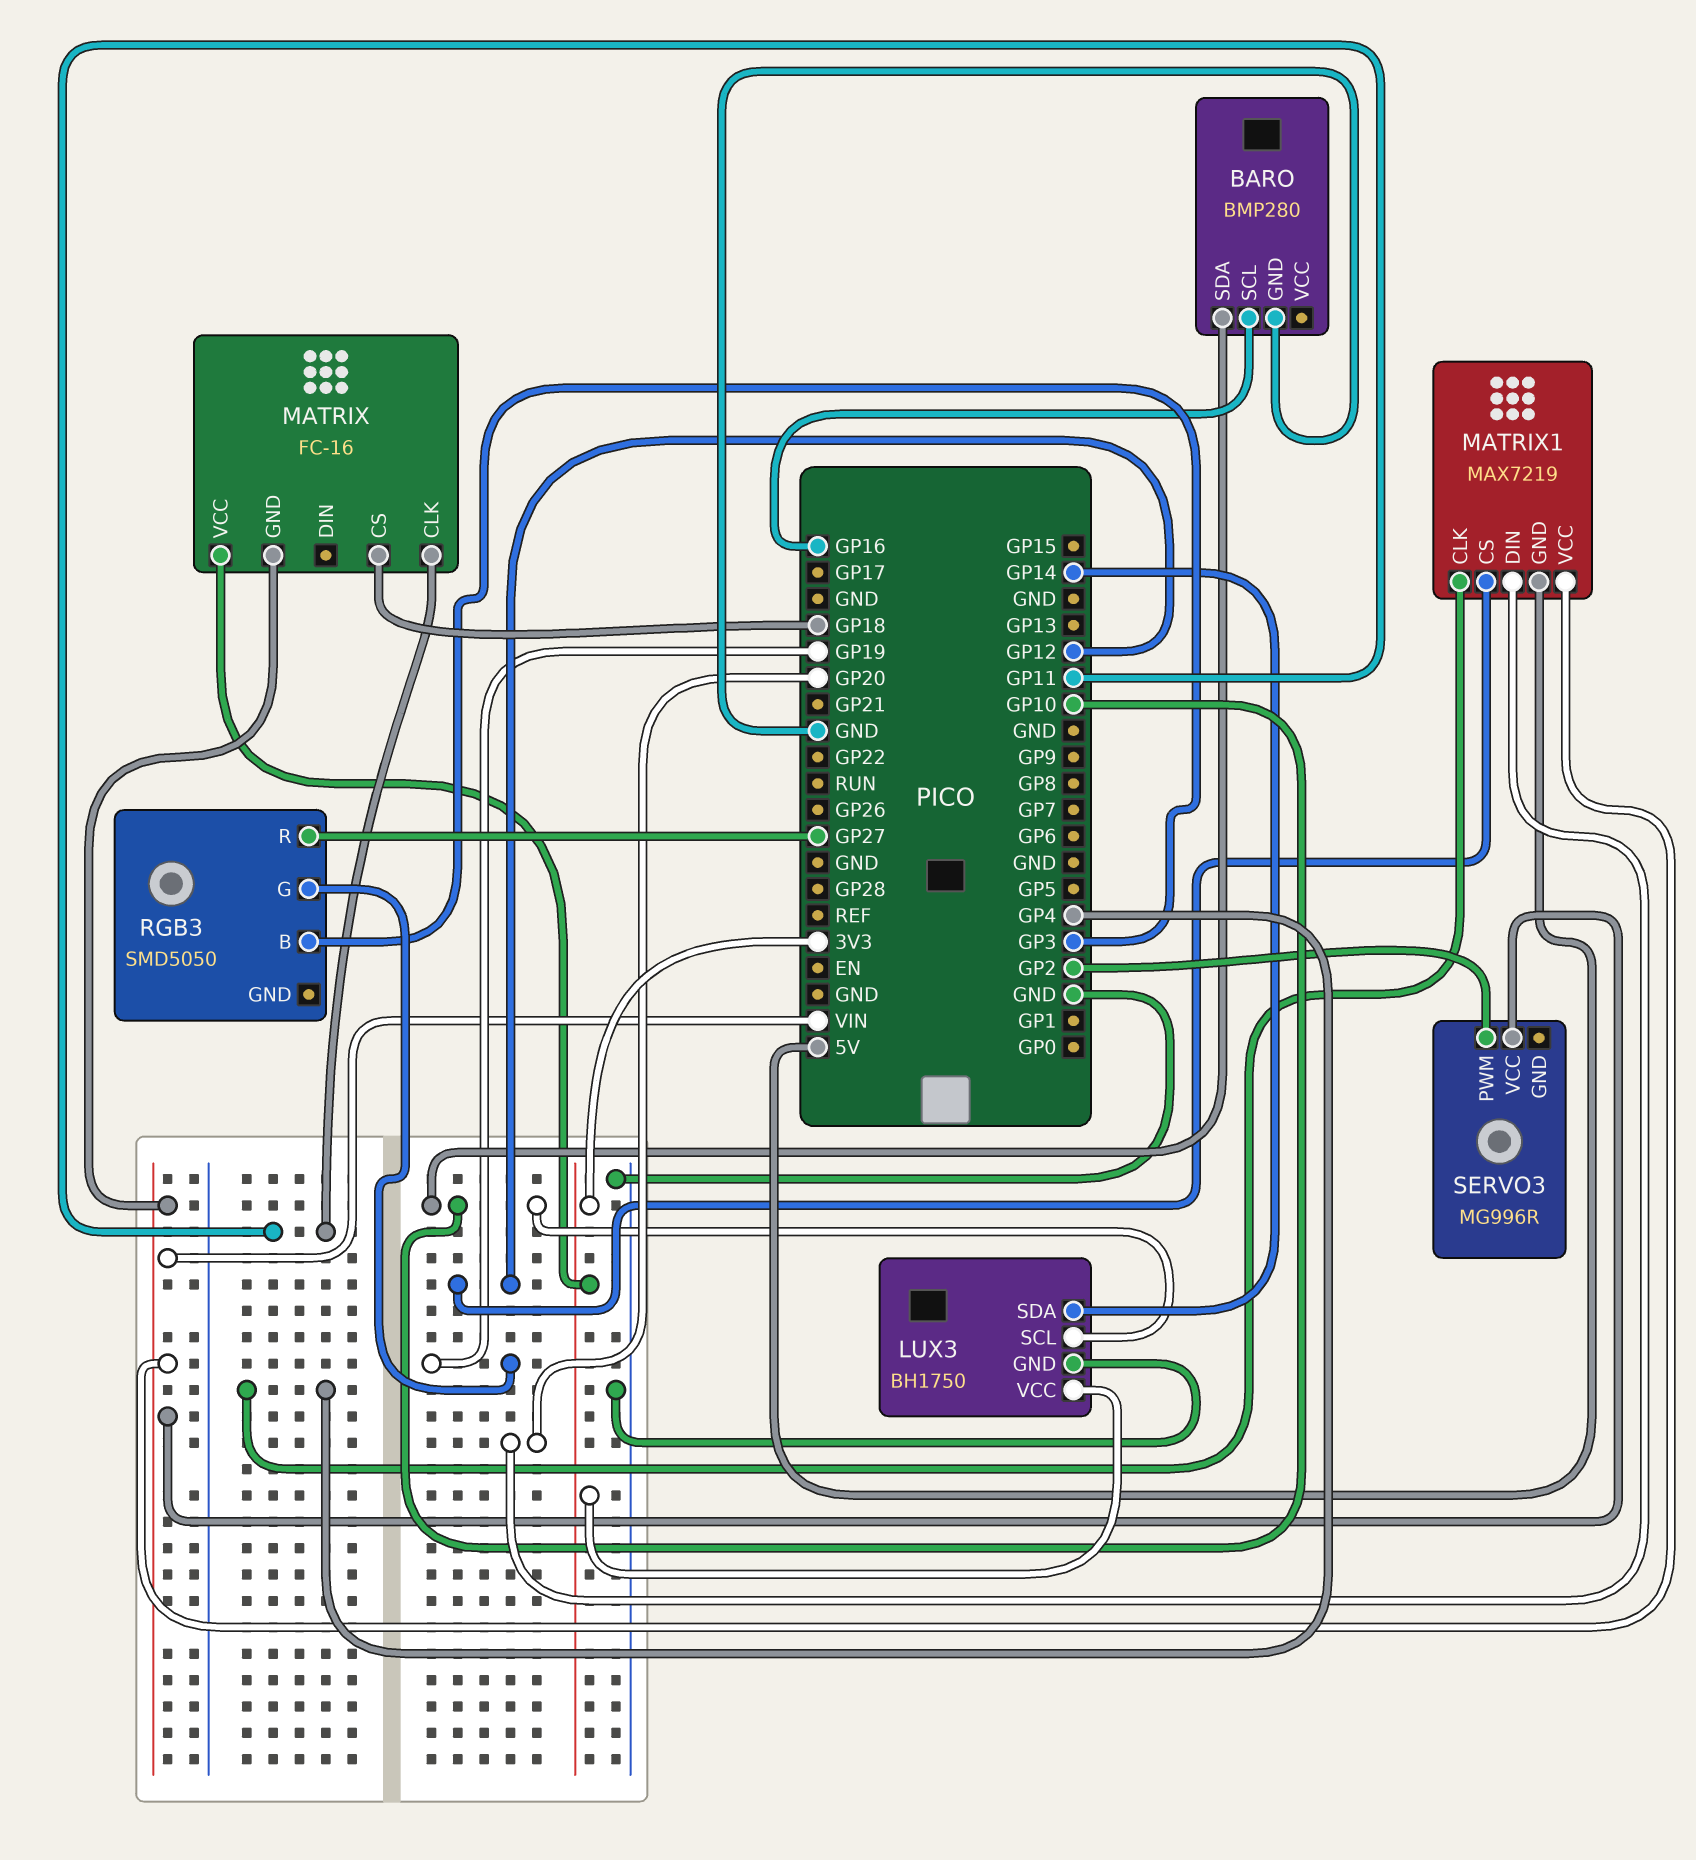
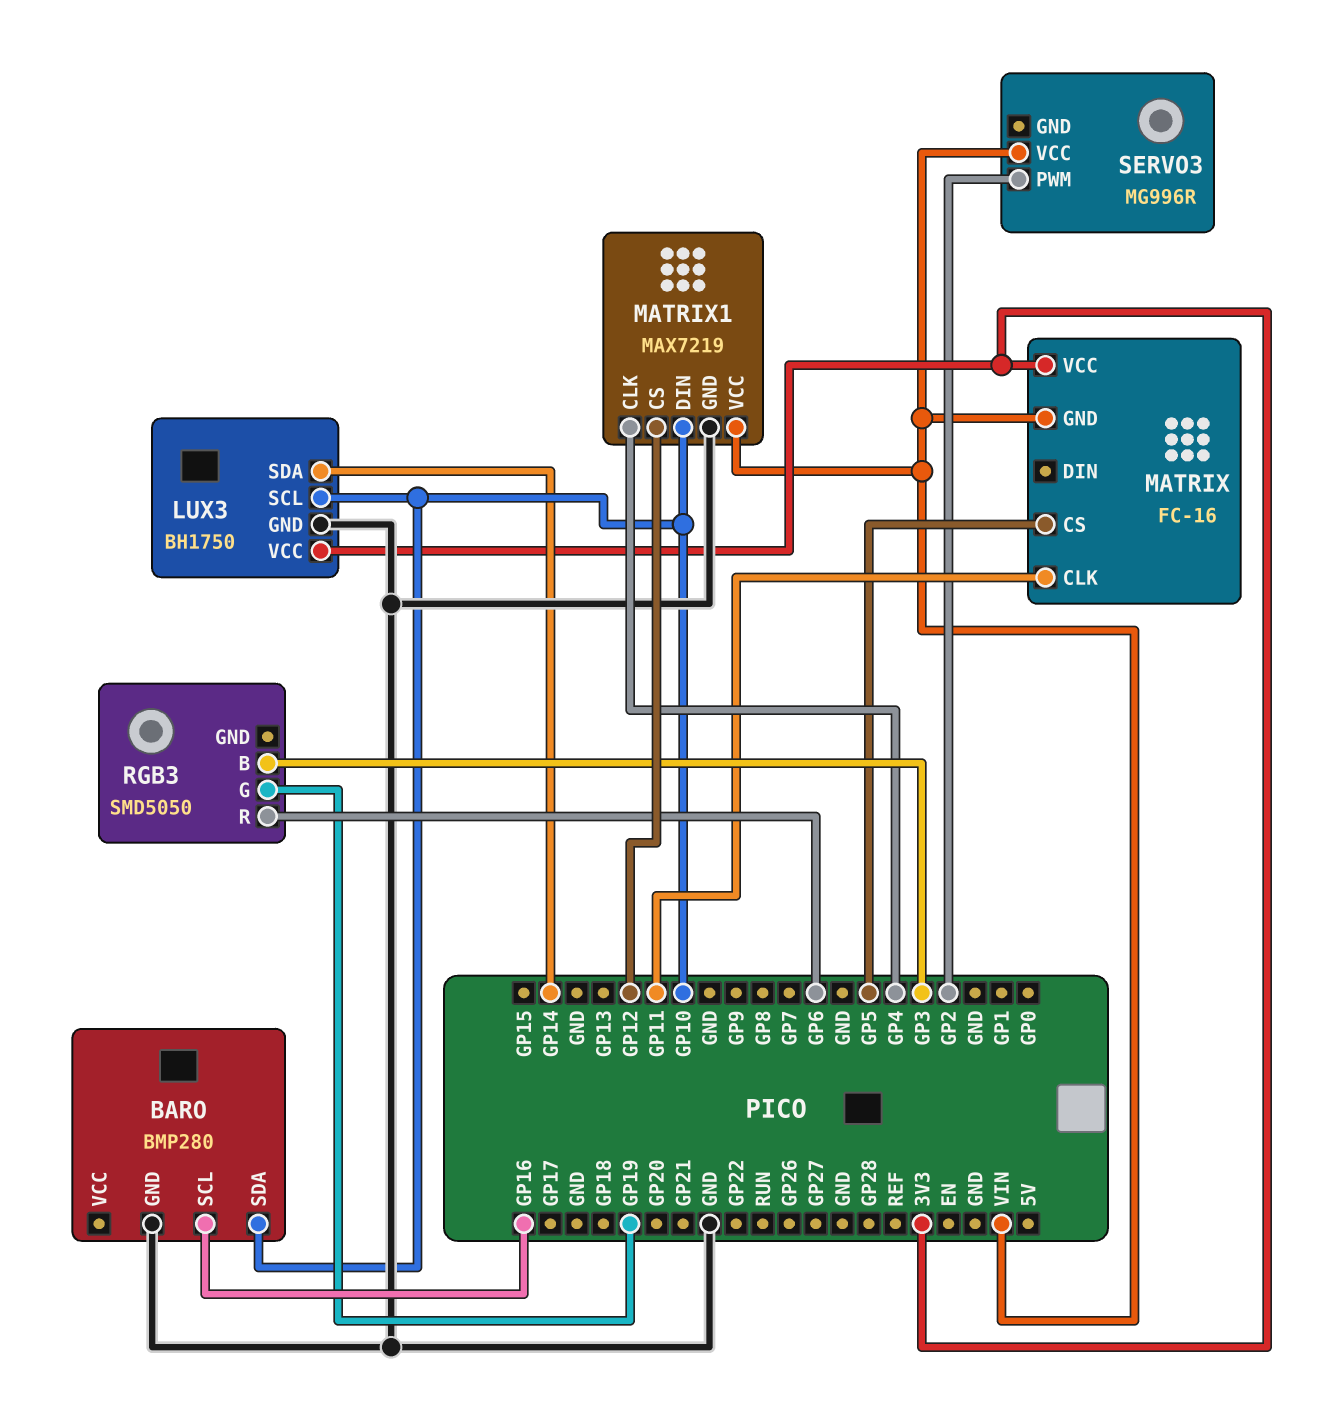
MATRIX pin CS: GP18 -> GP5
MATRIX1 pin DIN: GP20 -> GP10
MATRIX1 pin GND: 5V -> GND
RGB3 pin R: GP27 -> GP6

